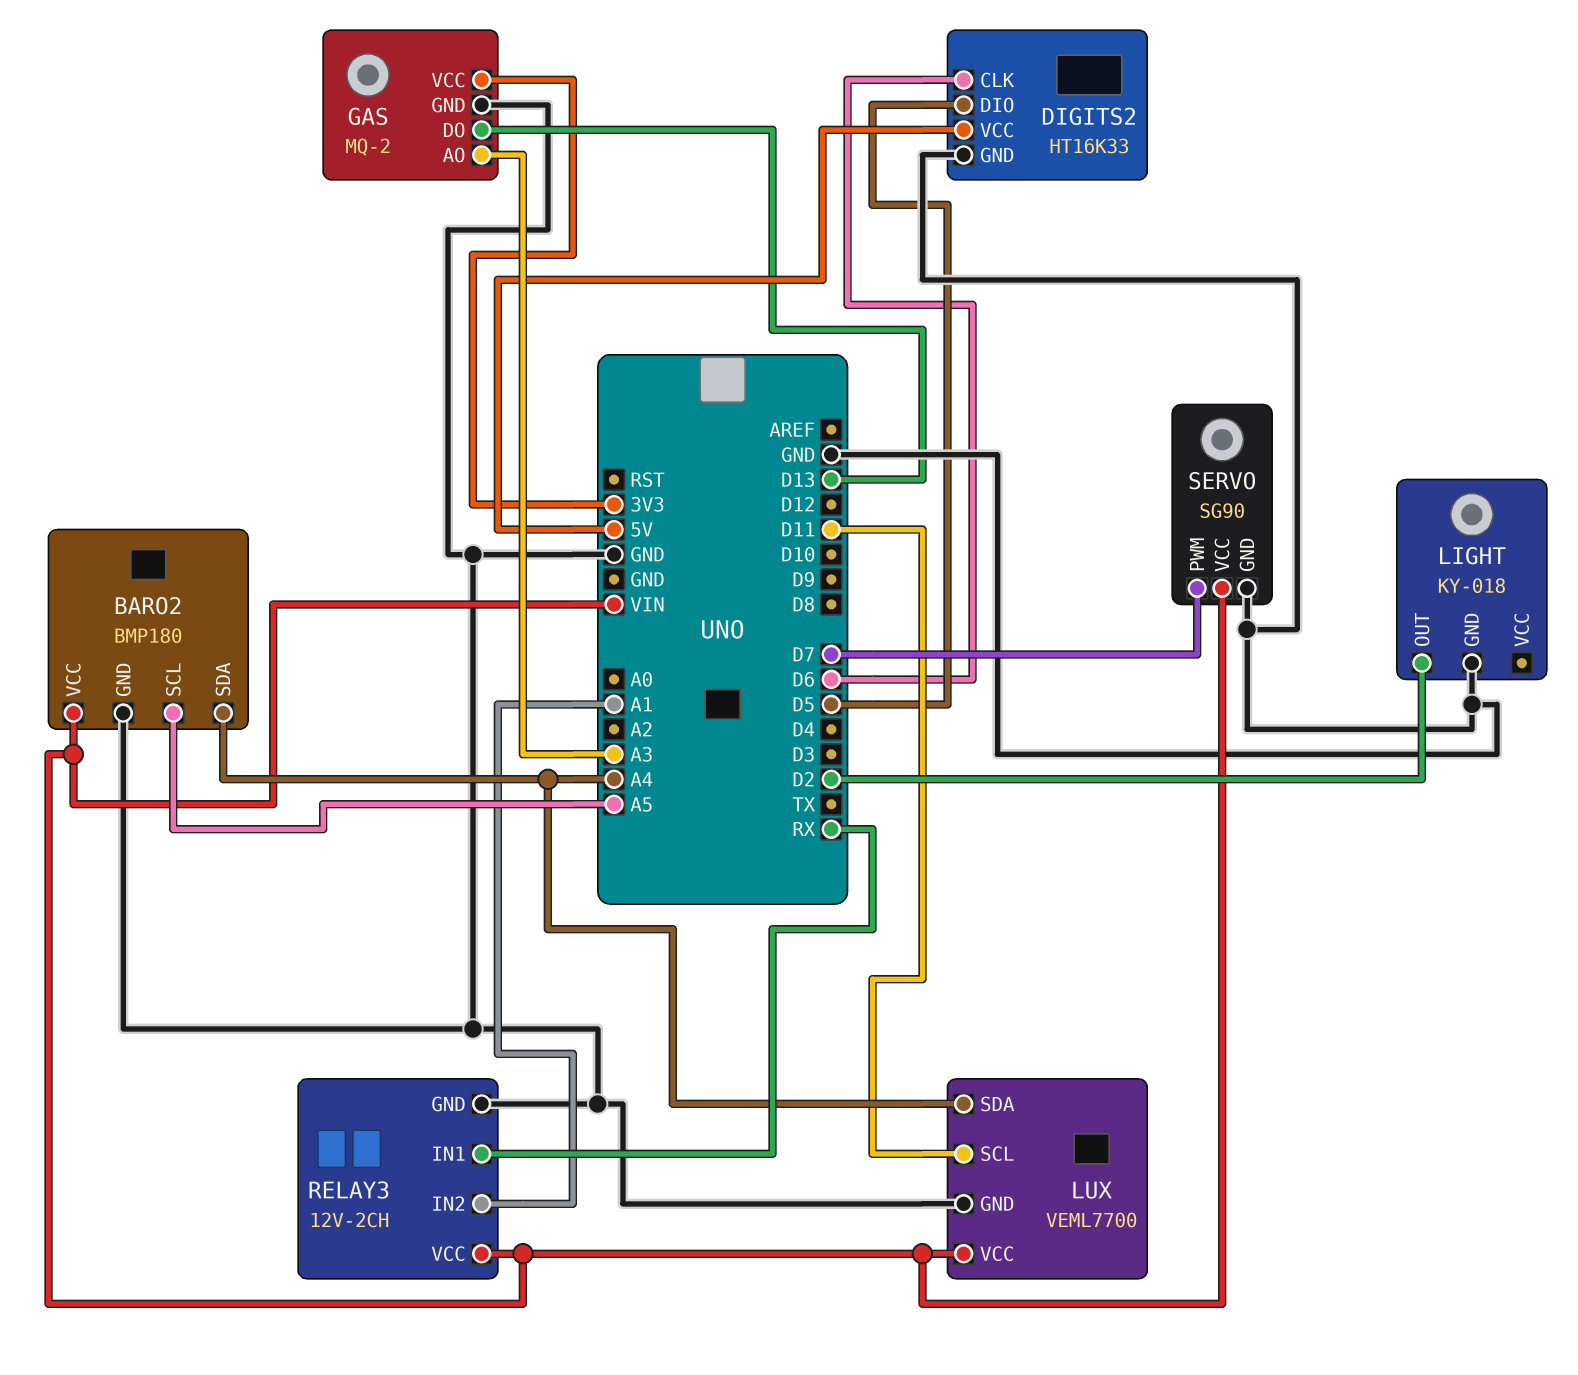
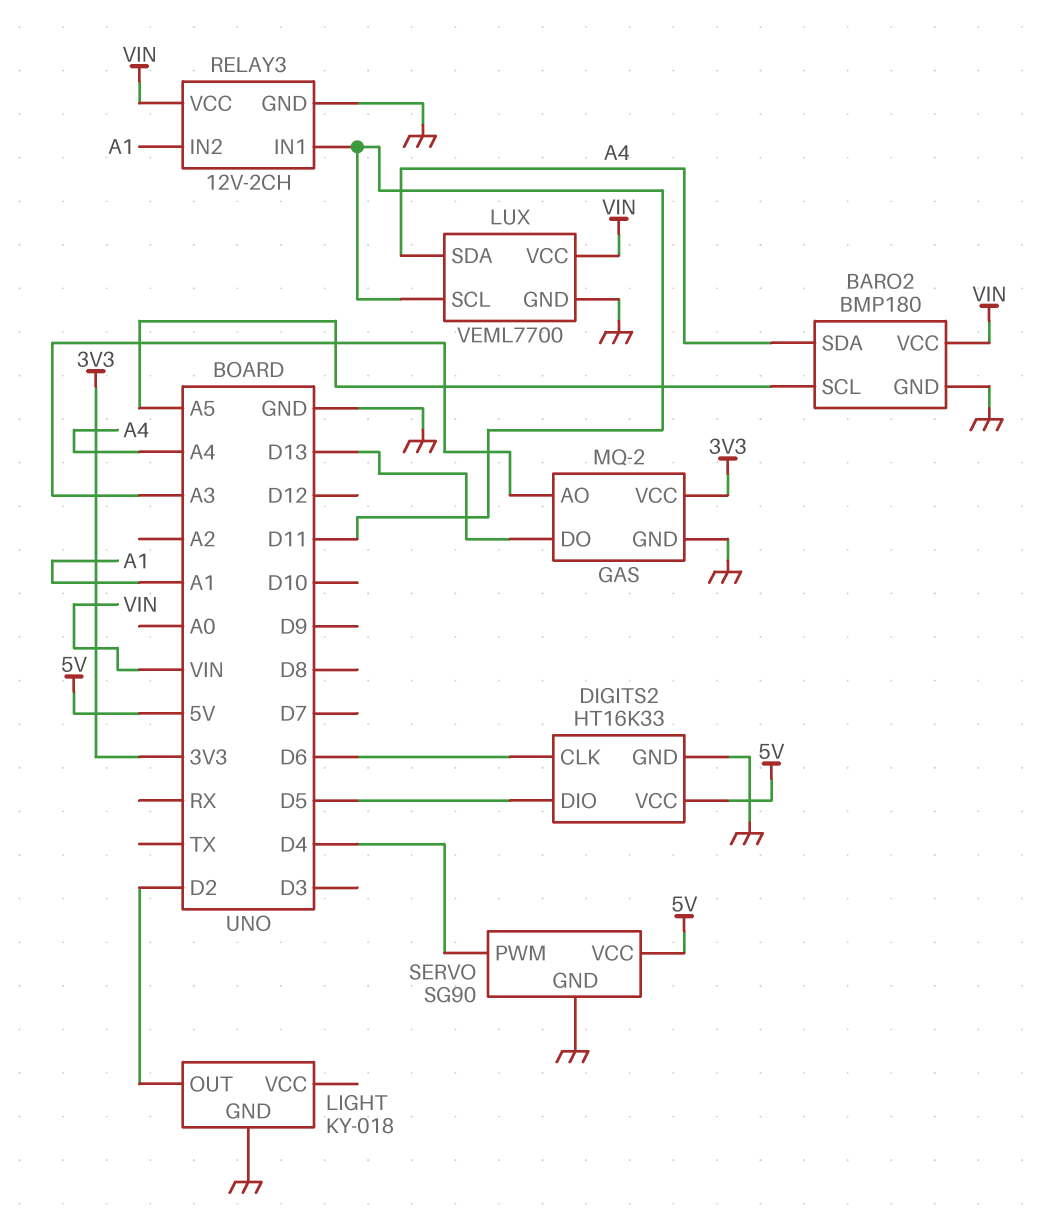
RELAY3 pin IN1: RX -> D11
SERVO pin PWM: D7 -> D4
SERVO pin VCC: VIN -> 5V

